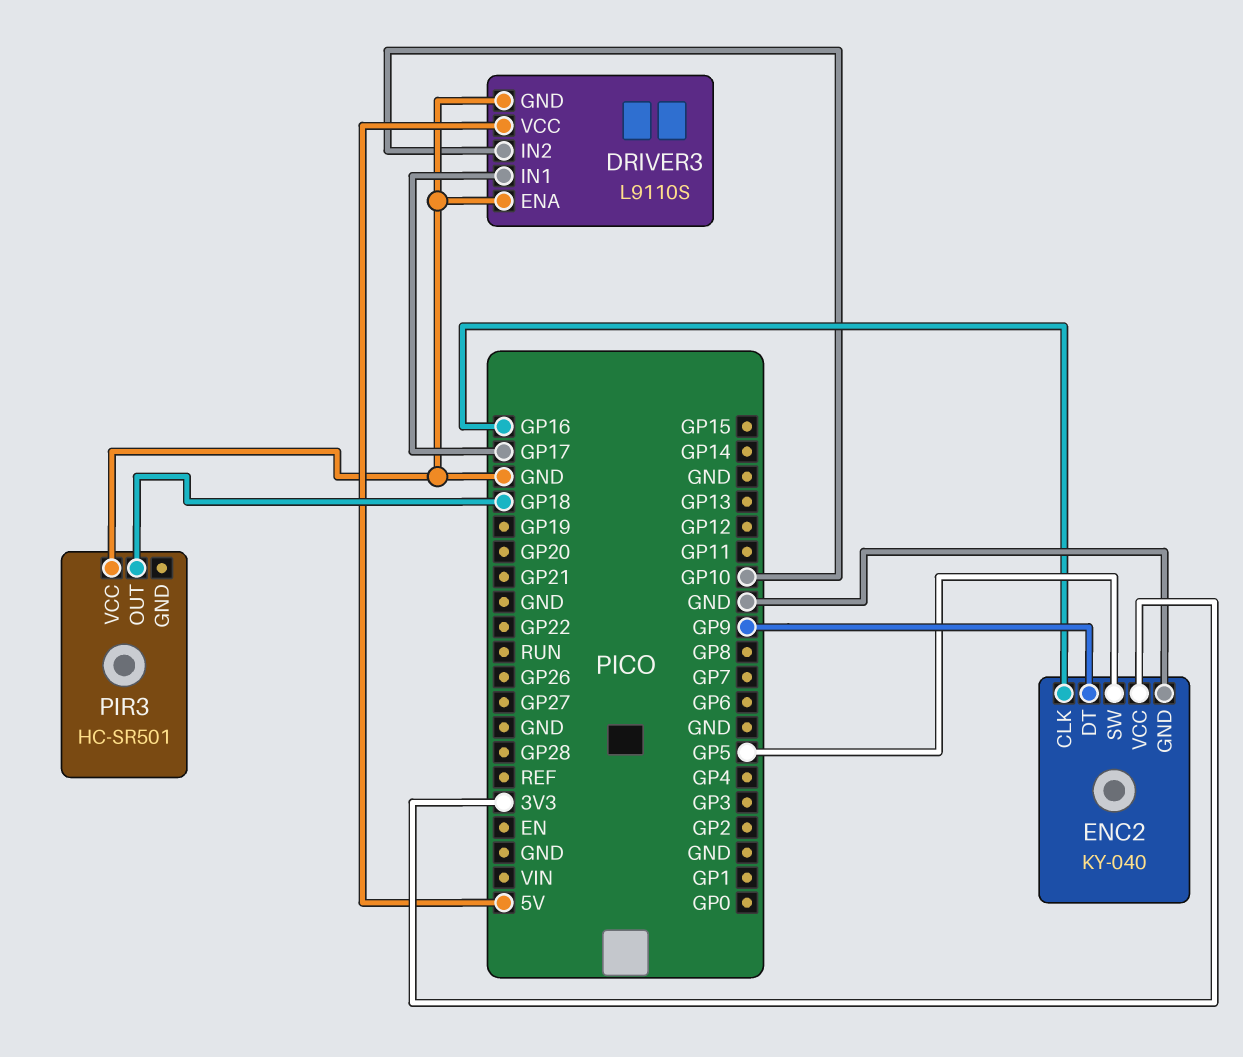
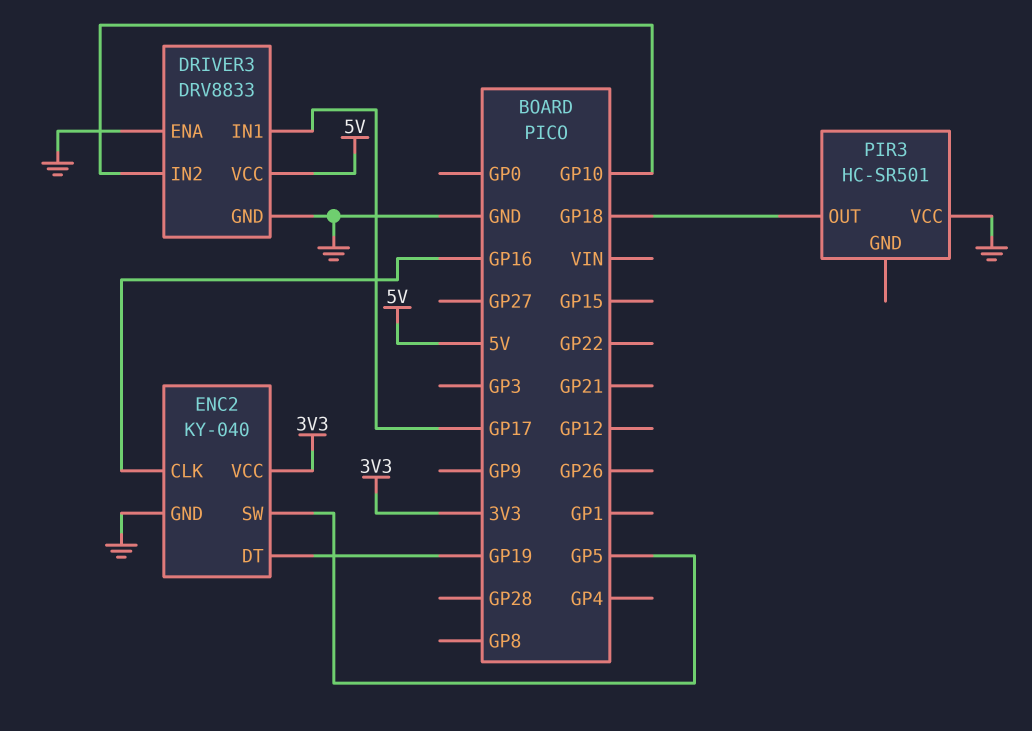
DRIVER3: L9110S -> DRV8833
ENC2 pin DT: GP9 -> GP19

